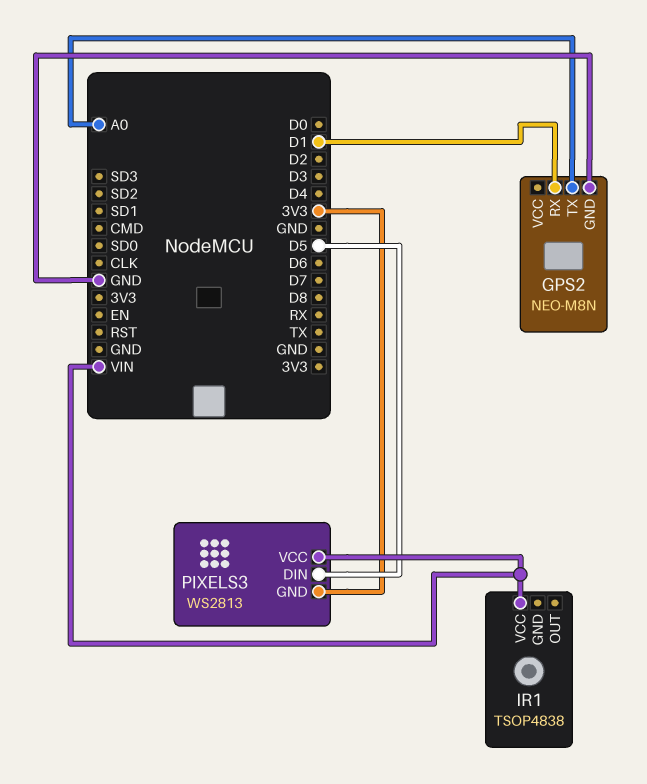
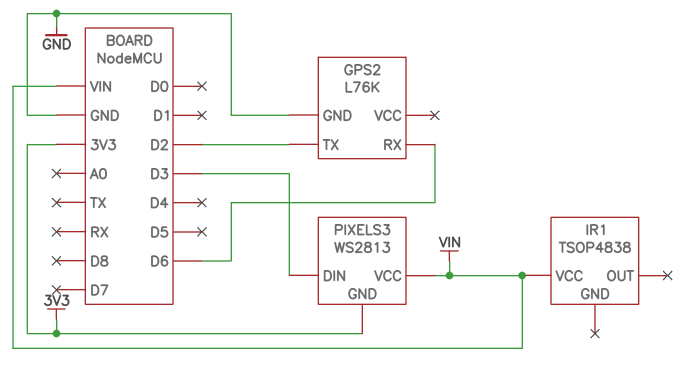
GPS2: NEO-M8N -> L76K
GPS2 pin RX: D1 -> D6
GPS2 pin TX: A0 -> D2
PIXELS3 pin DIN: D5 -> D3

